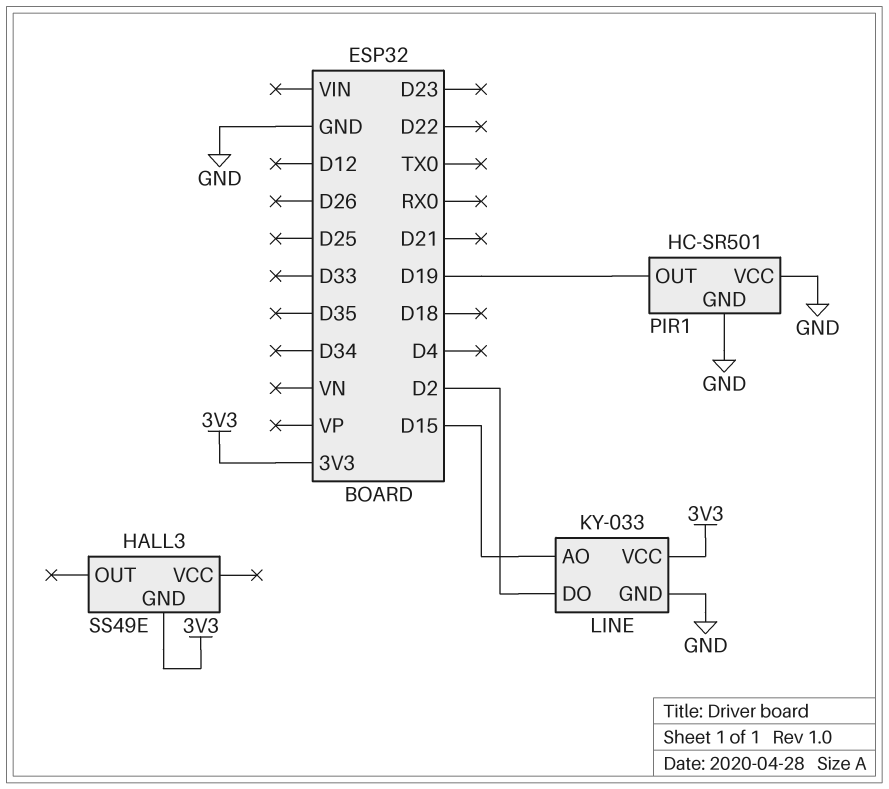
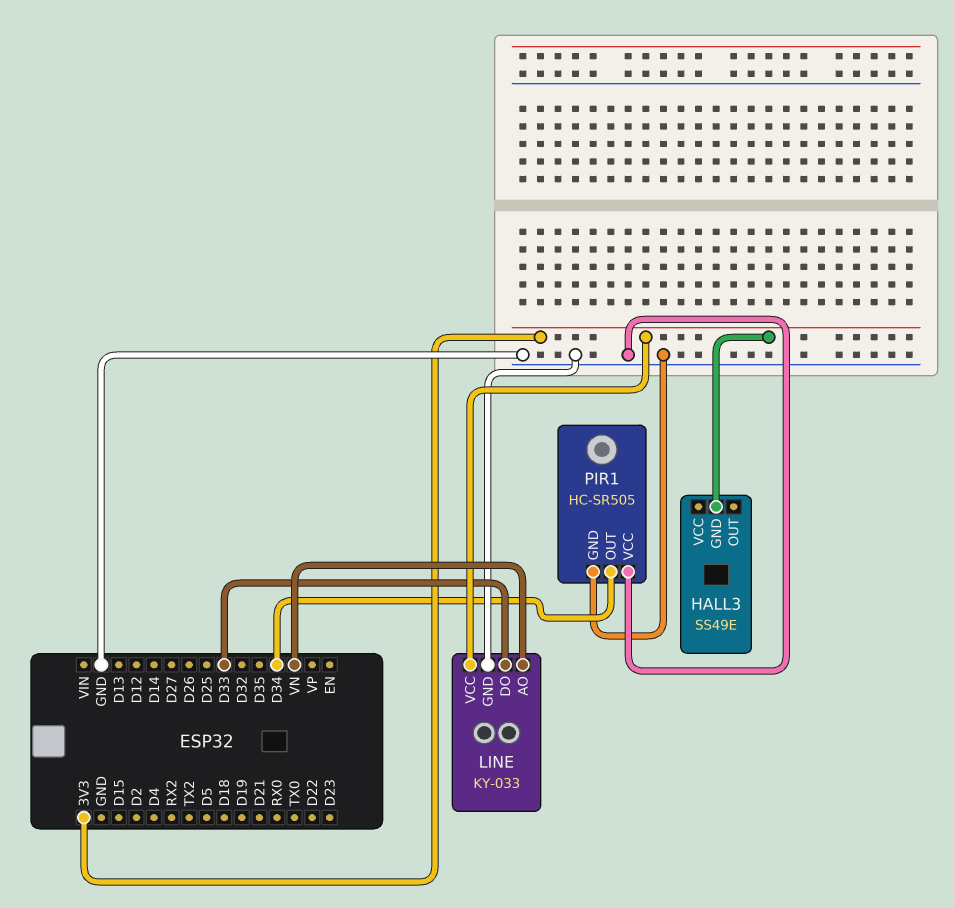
LINE pin AO: D15 -> VN
LINE pin DO: D2 -> D33
PIR1: HC-SR501 -> HC-SR505
PIR1 pin OUT: D19 -> D34

